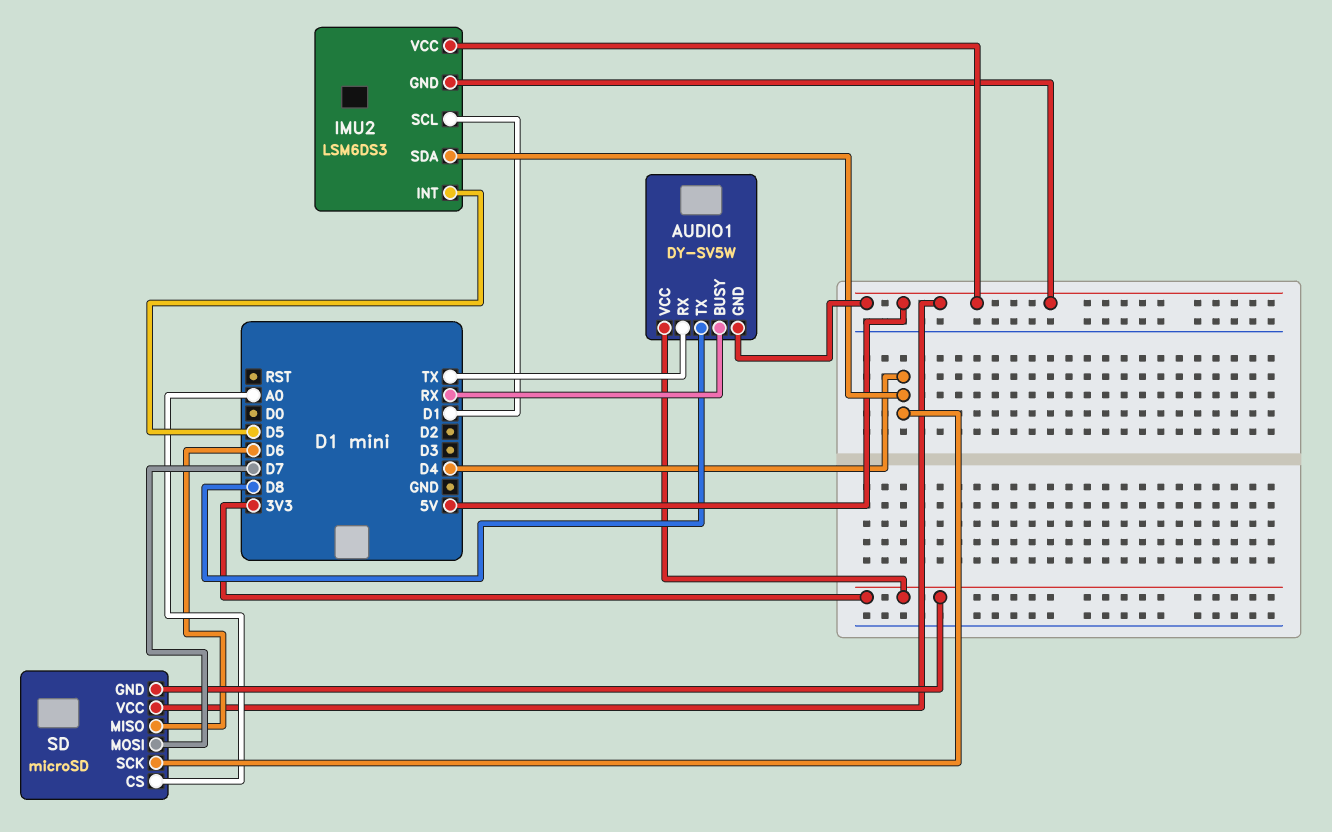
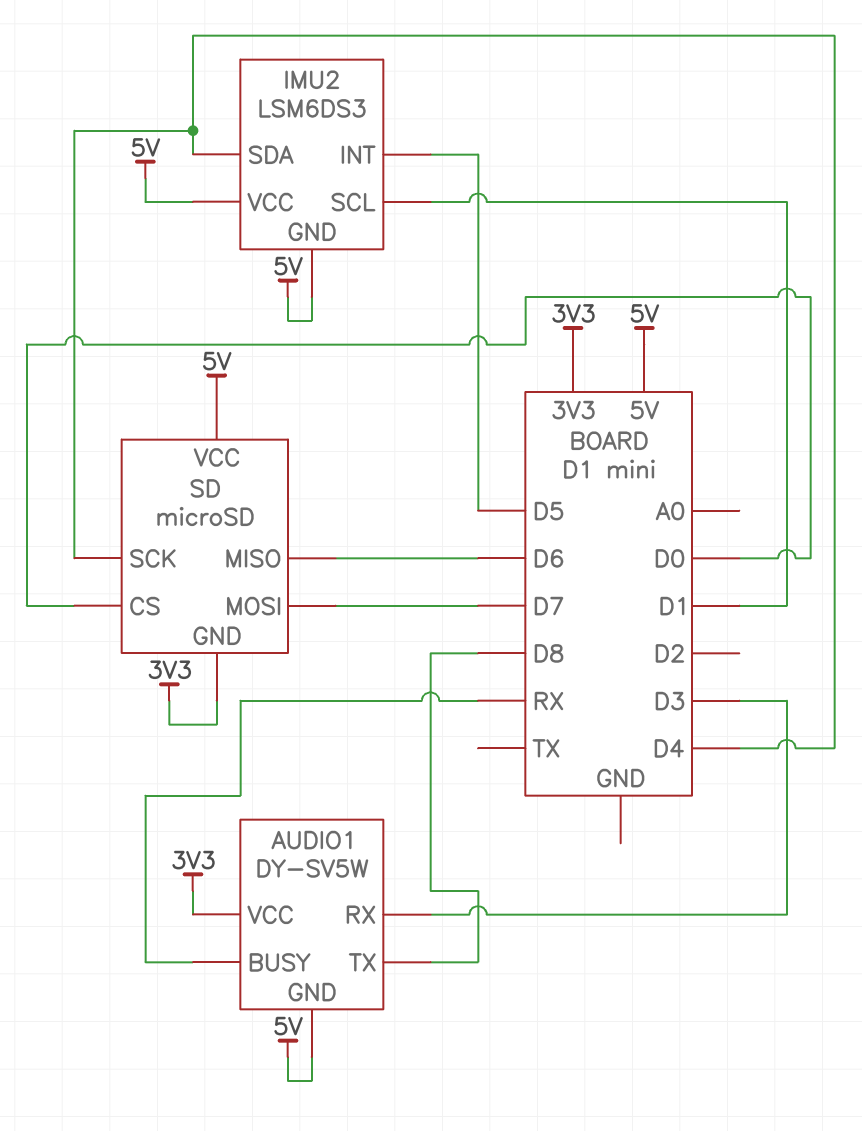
AUDIO1 pin RX: TX -> D3
SD pin CS: A0 -> D0

